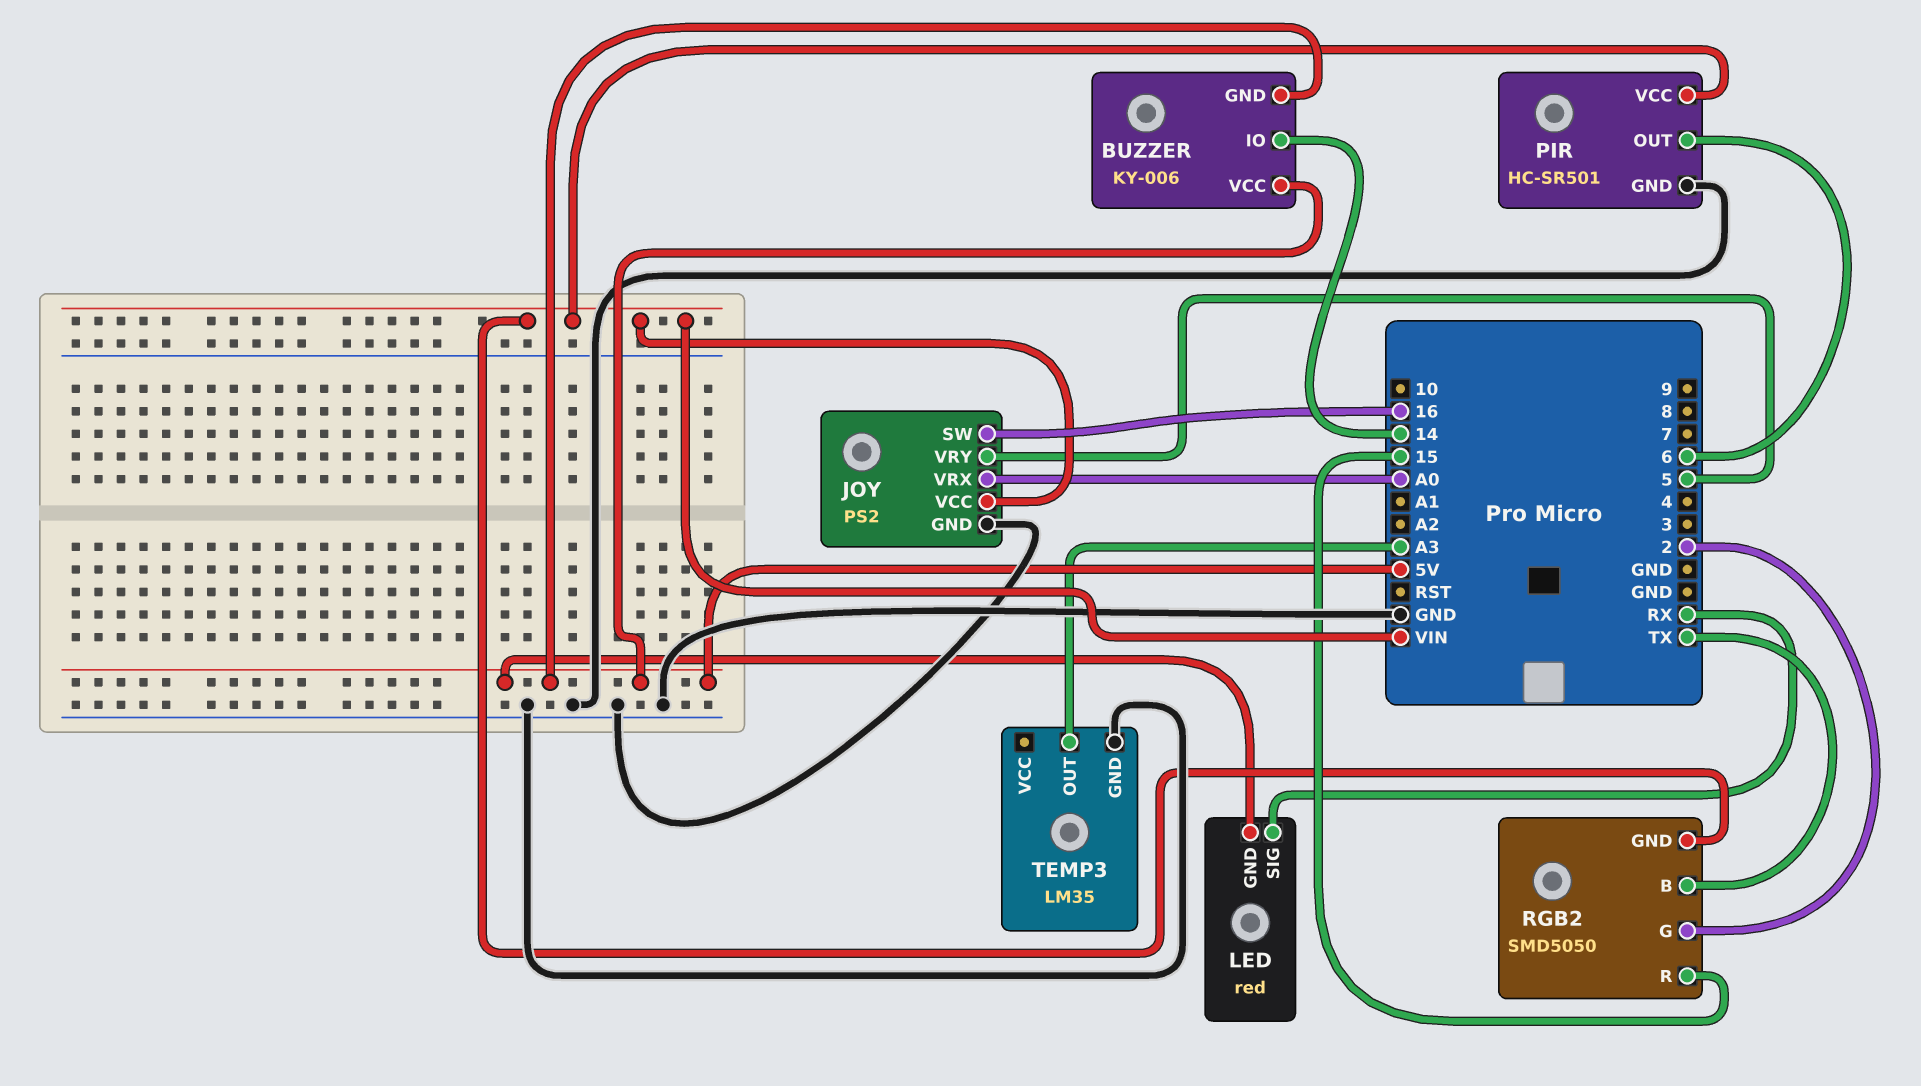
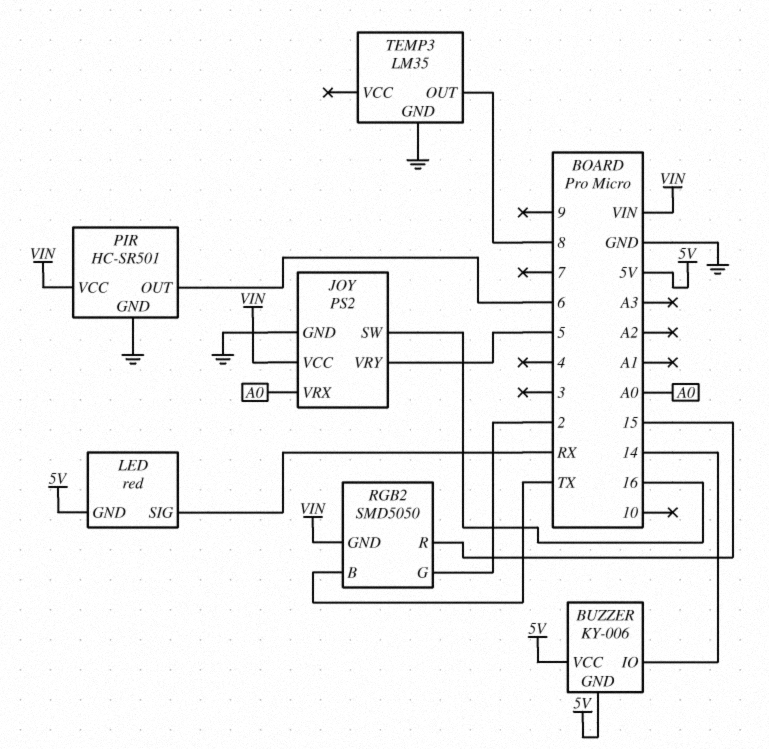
TEMP3 pin OUT: A3 -> 8

